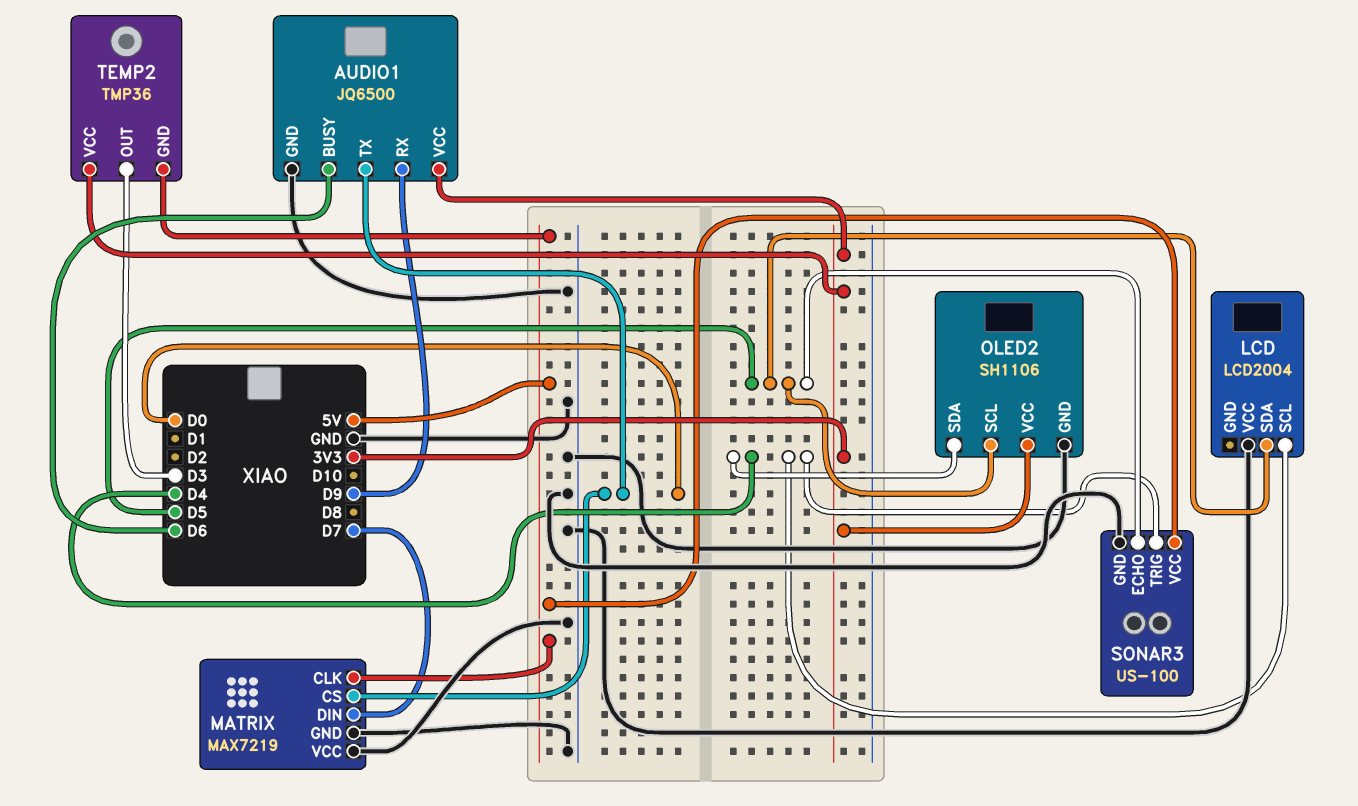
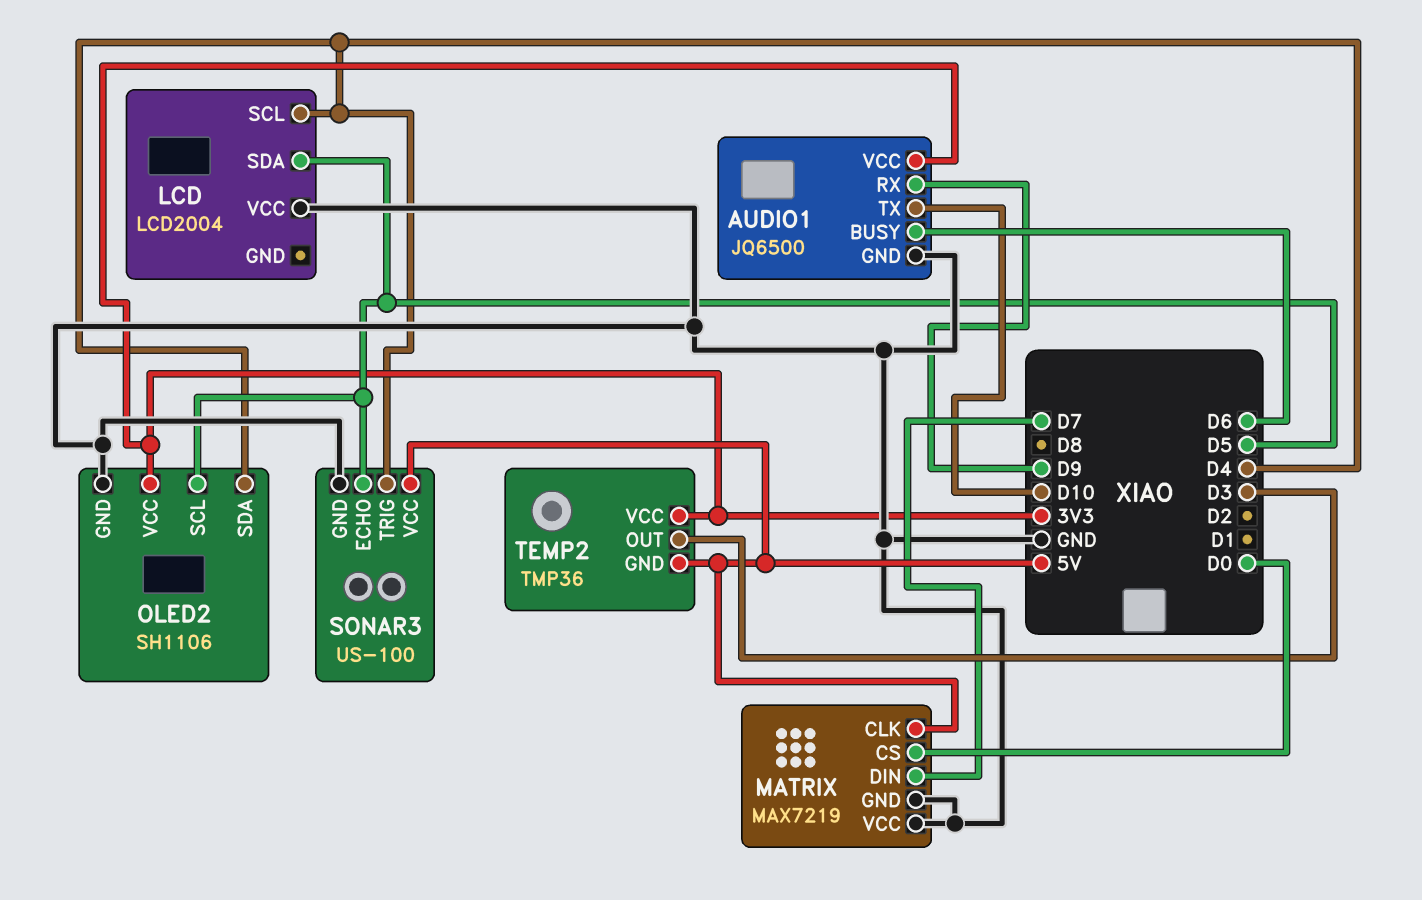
AUDIO1 pin TX: D0 -> D10

